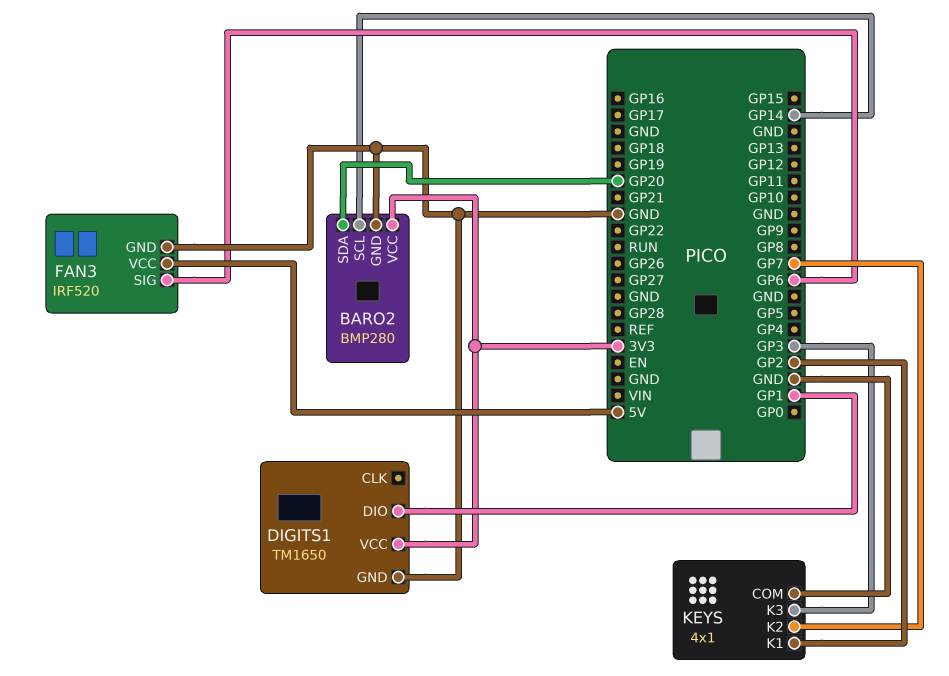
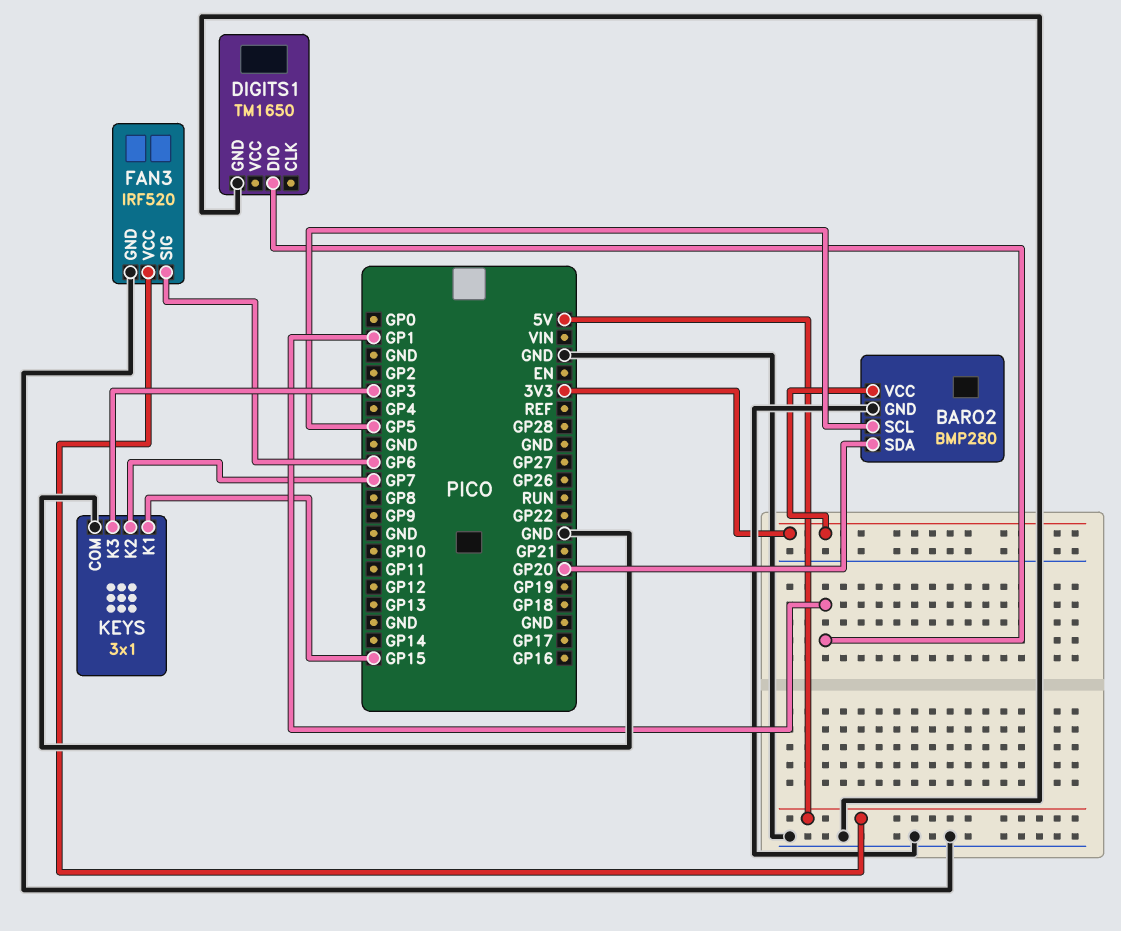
BARO2 pin SCL: GP14 -> GP5
DIGITS1 pin VCC: 3V3 -> none
KEYS: 4x1 -> 3x1
KEYS pin K1: GP2 -> GP15

